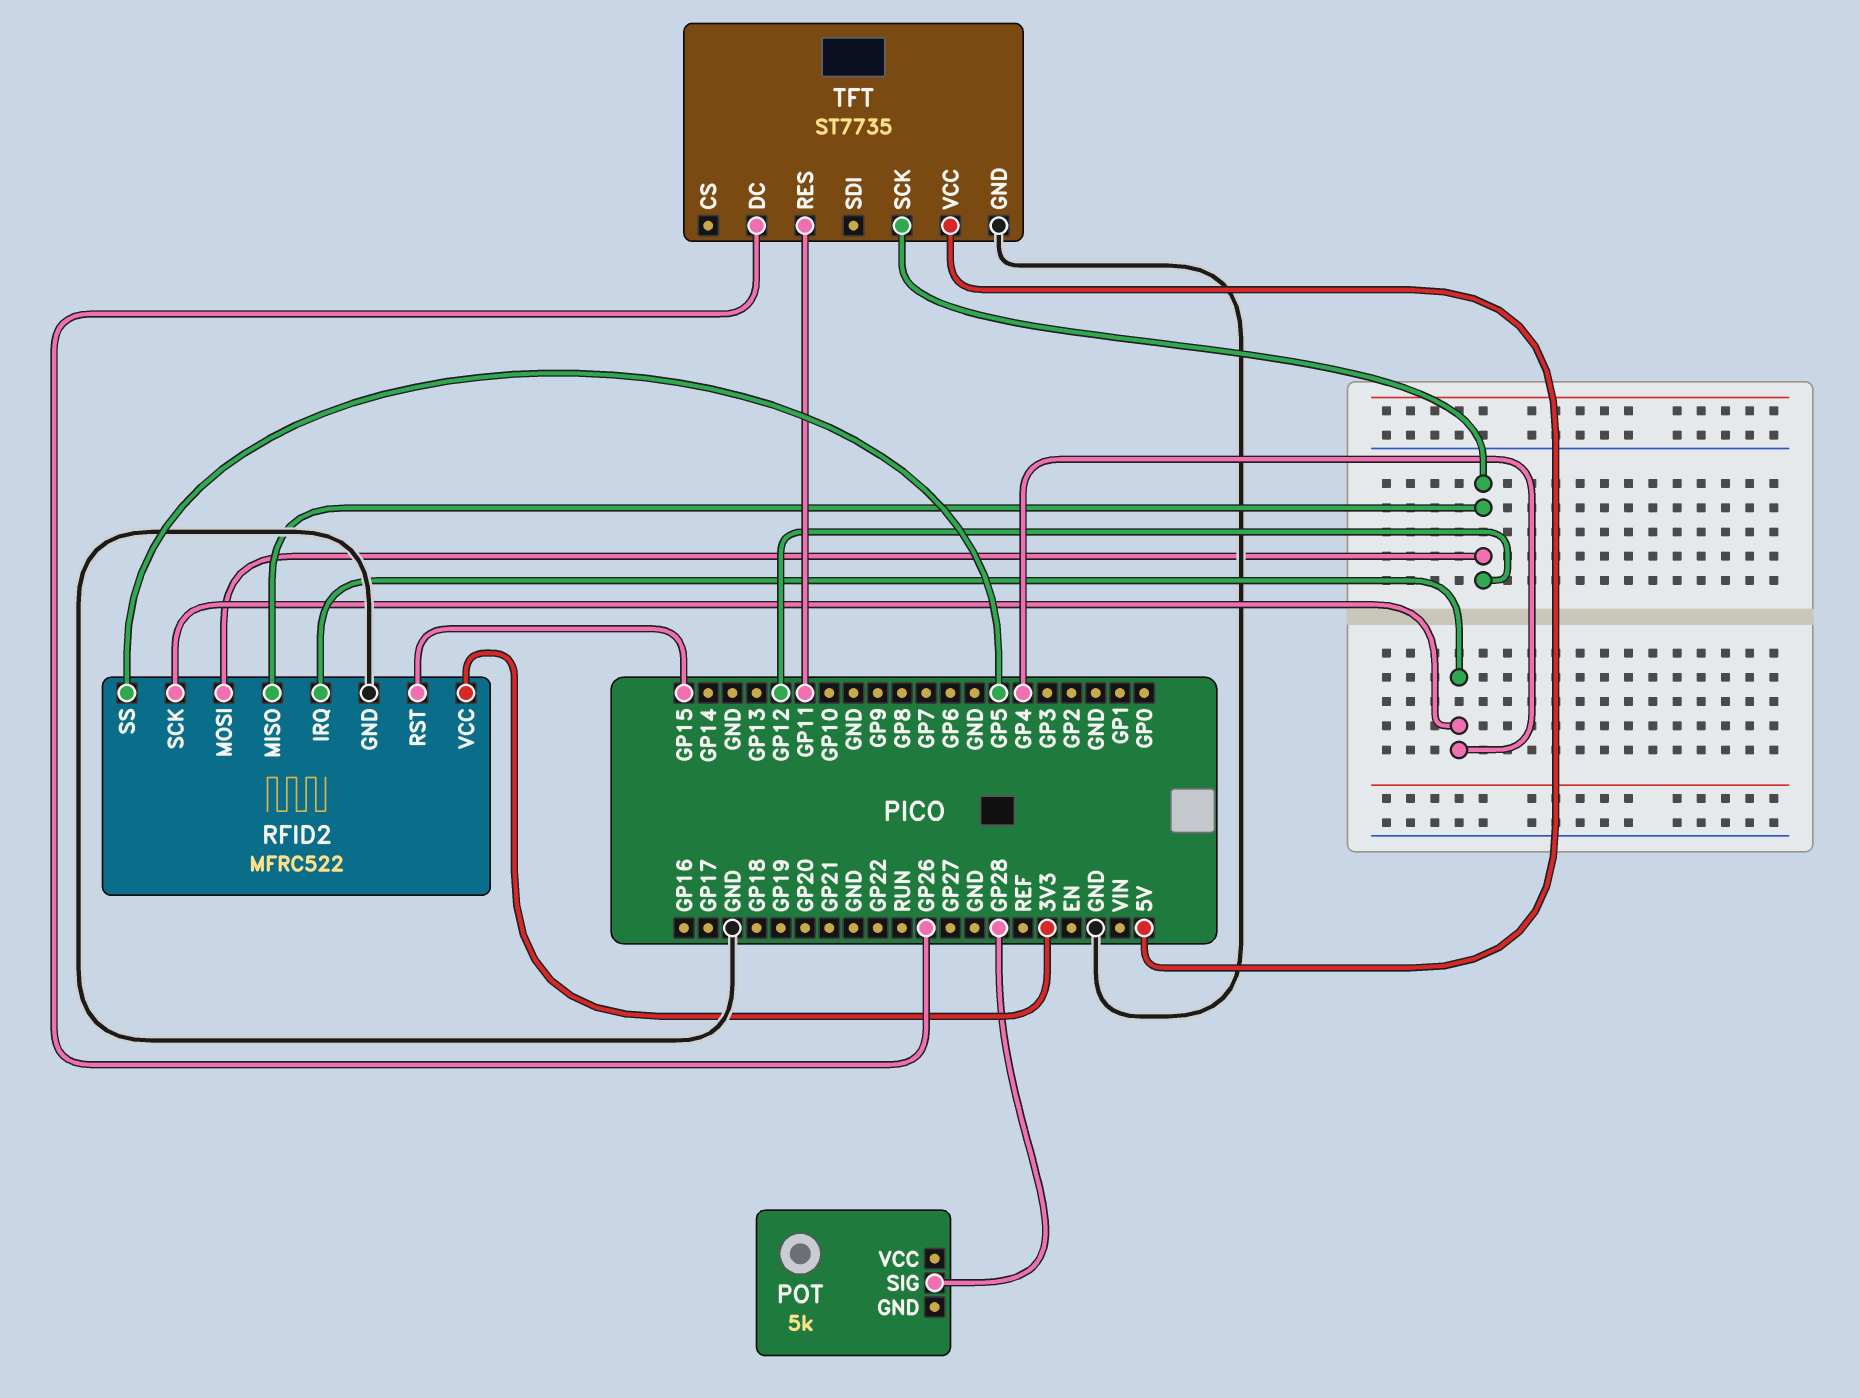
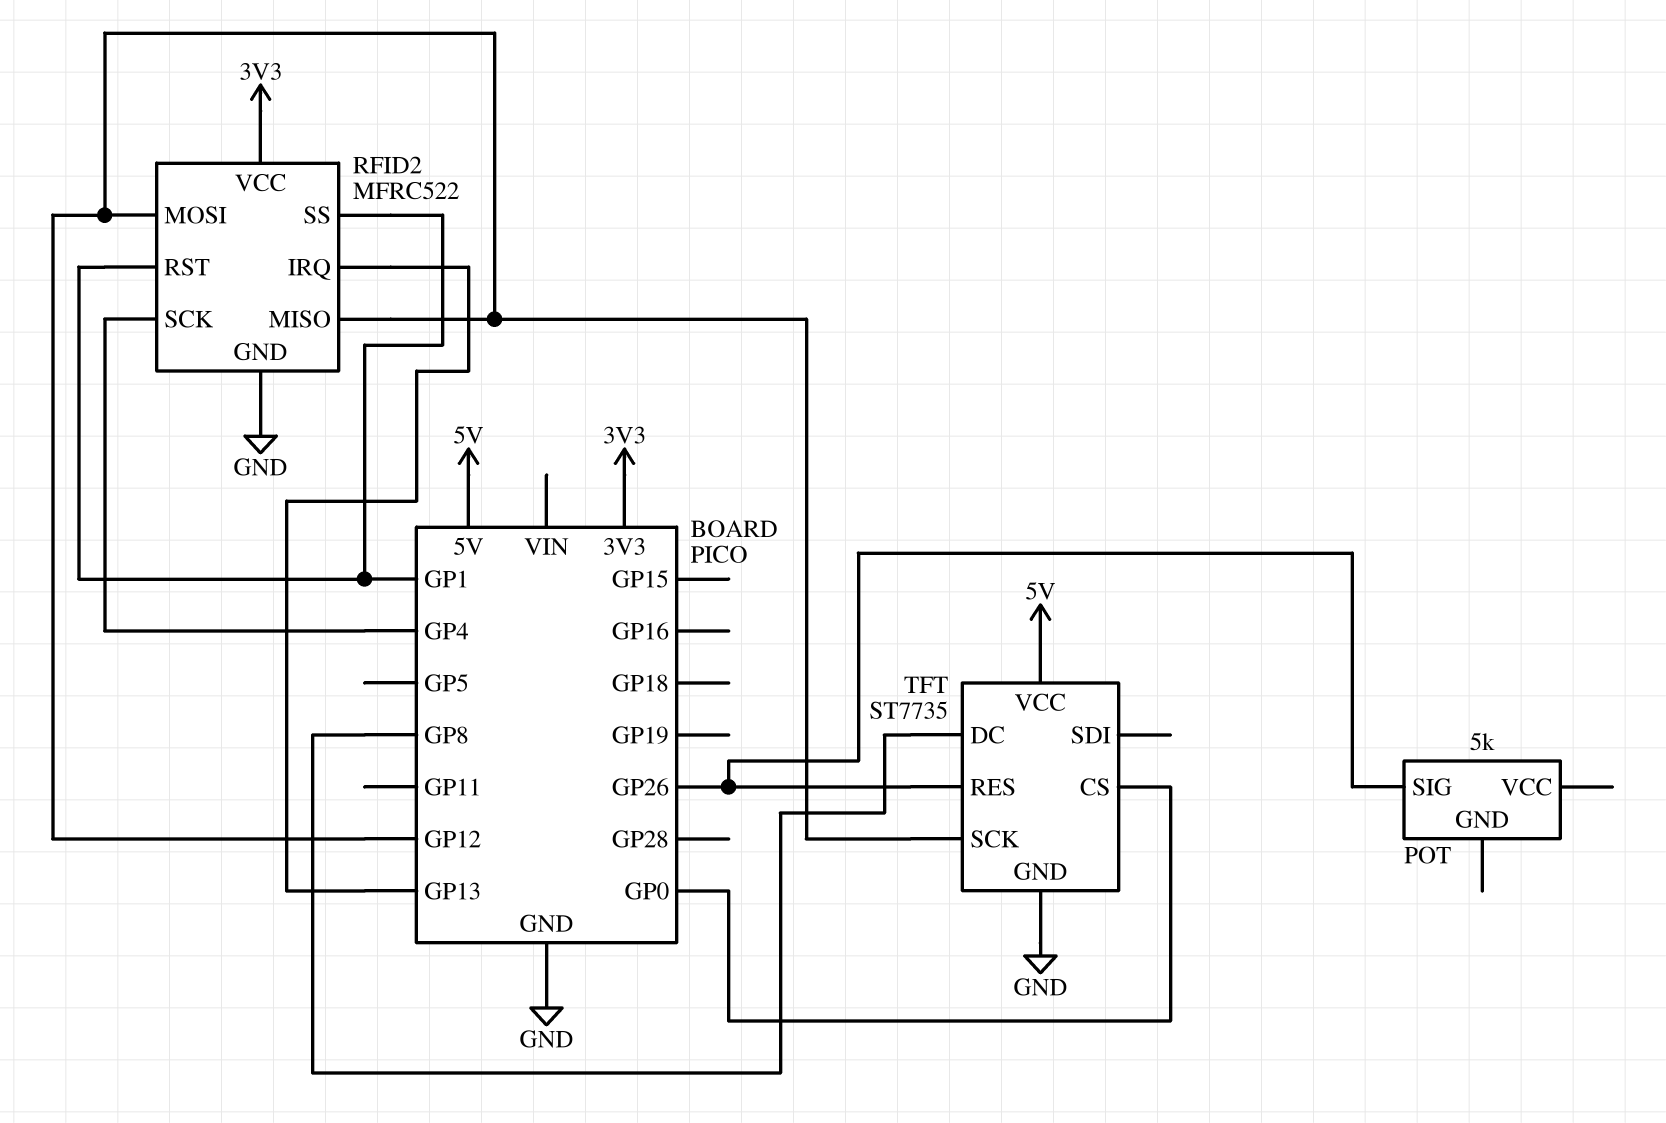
POT pin SIG: GP28 -> GP26
RFID2 pin IRQ: GP4 -> GP13
RFID2 pin RST: GP15 -> GP1
RFID2 pin SS: GP5 -> GP1
TFT pin CS: none -> GP0
TFT pin DC: GP26 -> GP8
TFT pin RES: GP11 -> GP26

